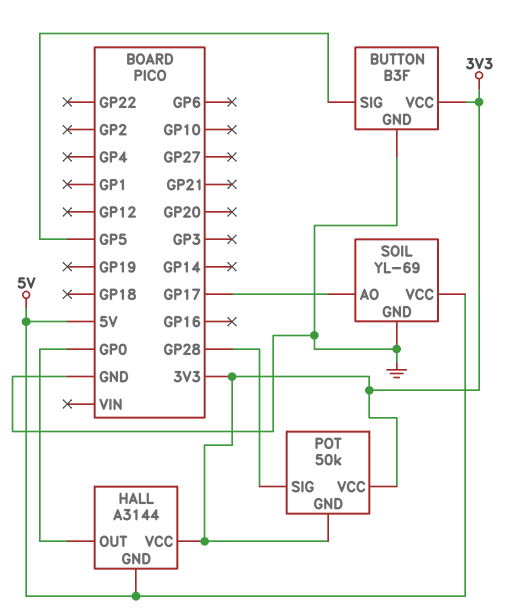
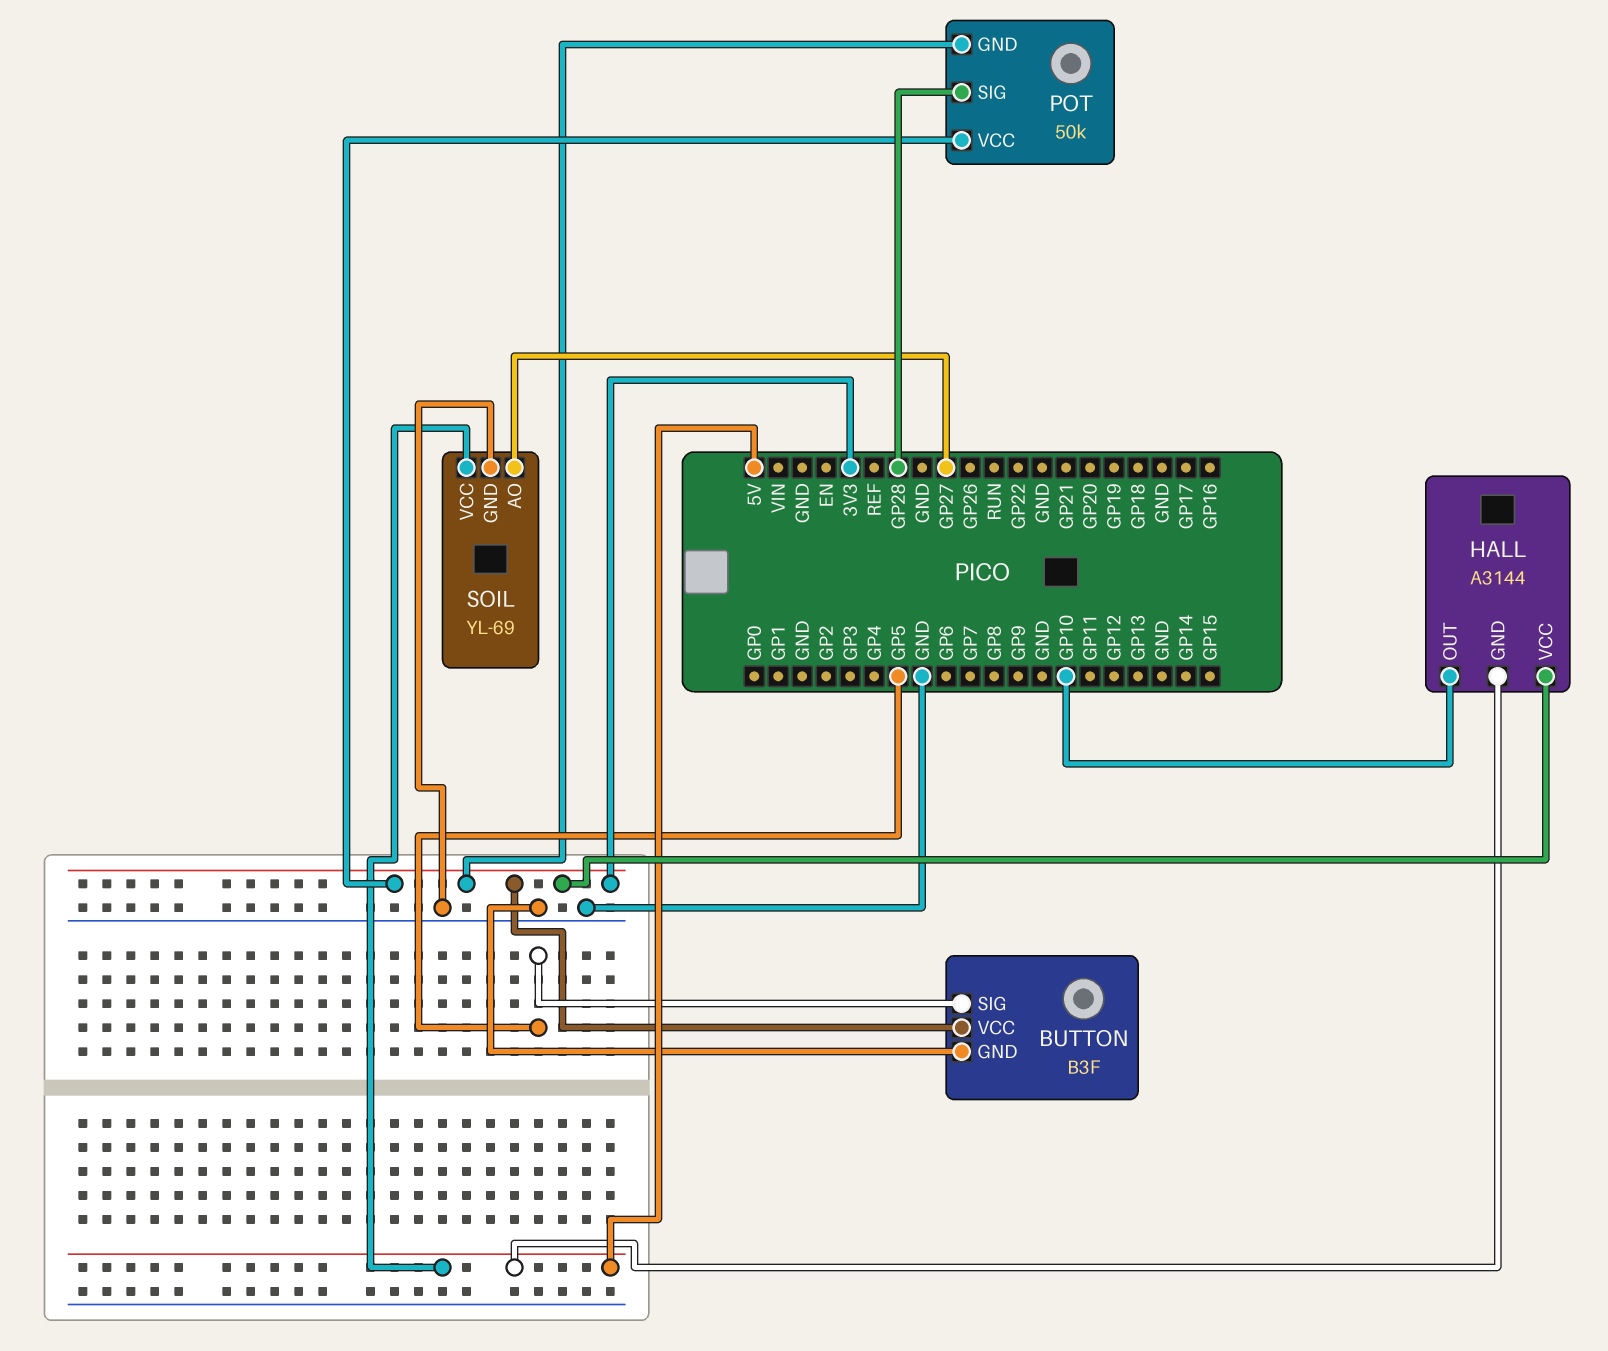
HALL pin OUT: GP0 -> GP10
SOIL pin AO: GP17 -> GP27

